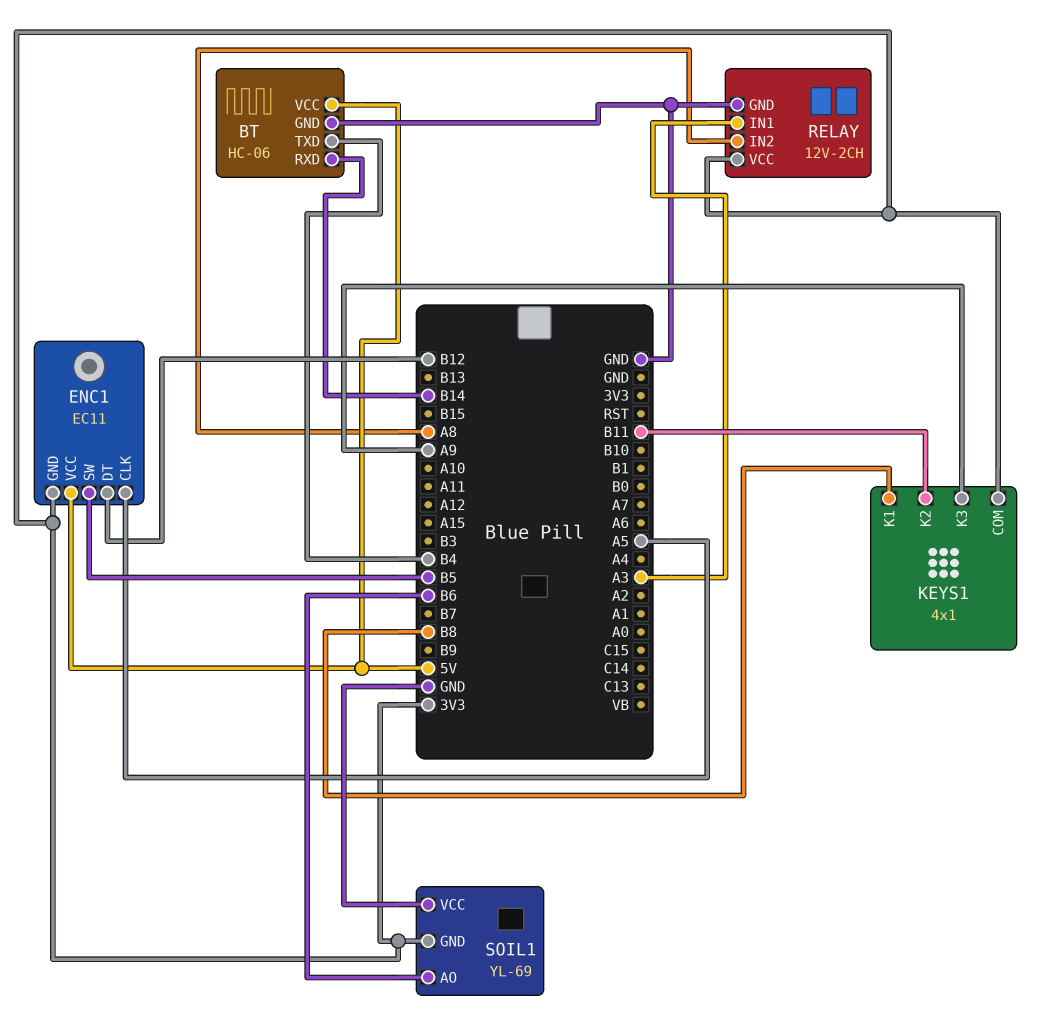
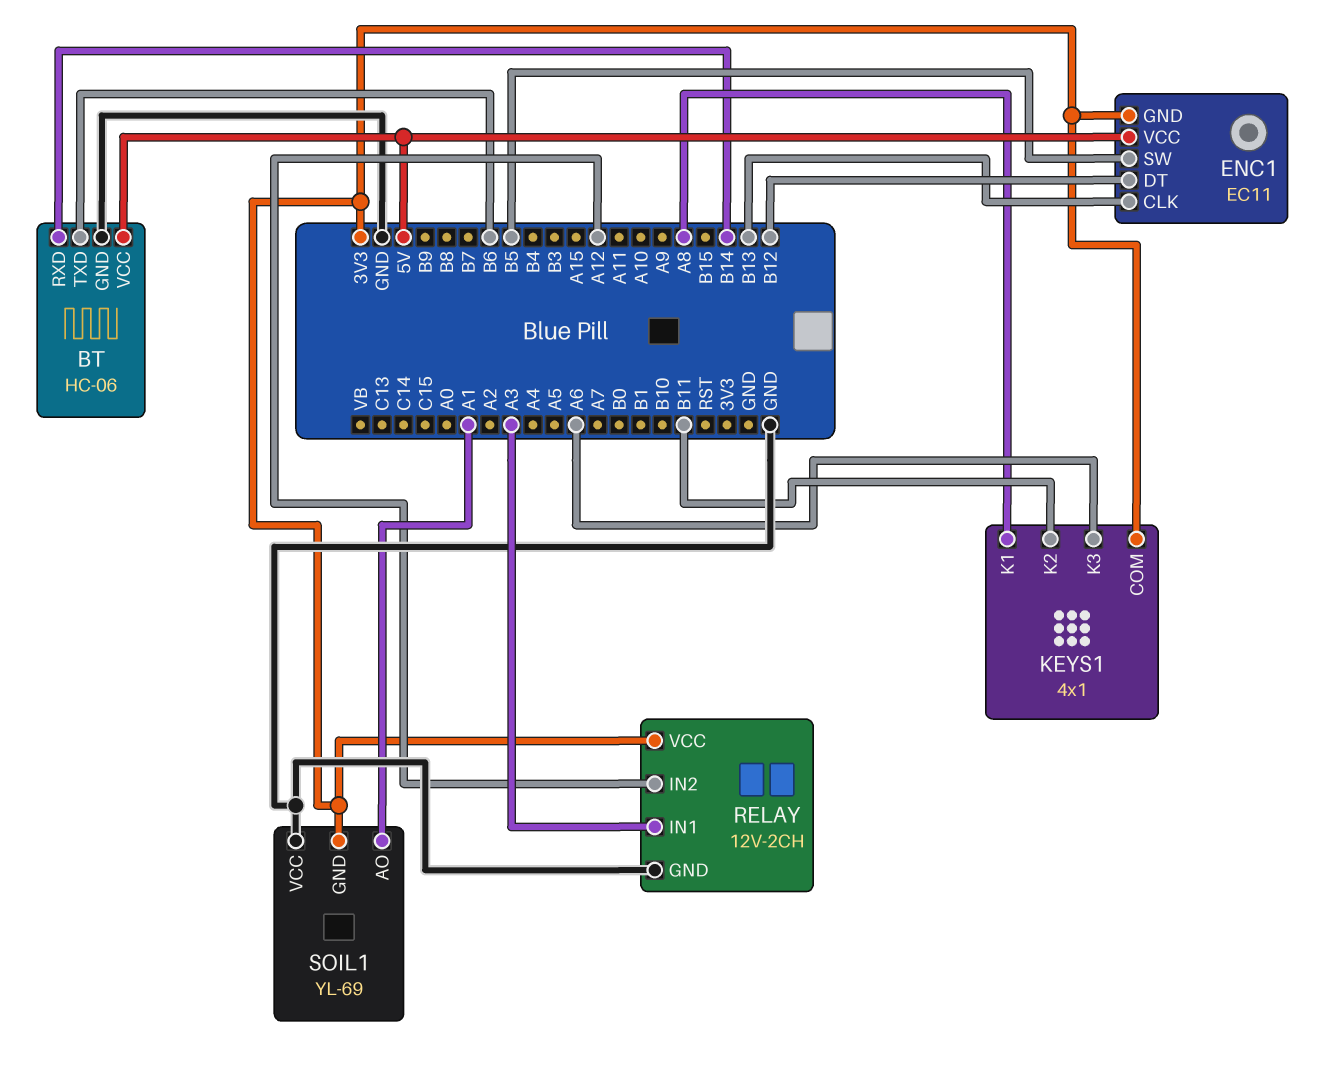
BT pin TXD: B4 -> B6
ENC1 pin CLK: A5 -> B13
KEYS1 pin K1: B8 -> A8
KEYS1 pin K3: A9 -> A6
RELAY pin IN2: A8 -> A12
SOIL1 pin AO: B6 -> A1

